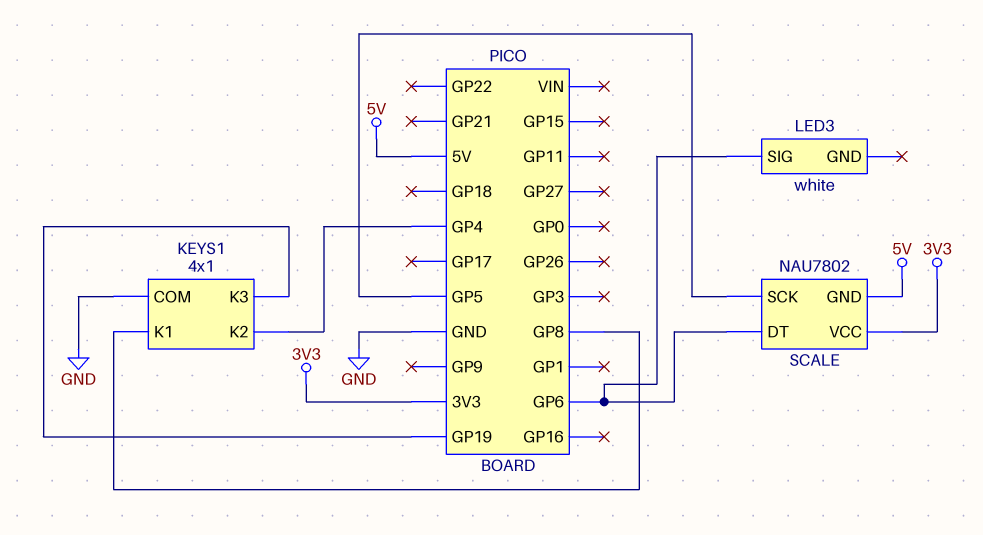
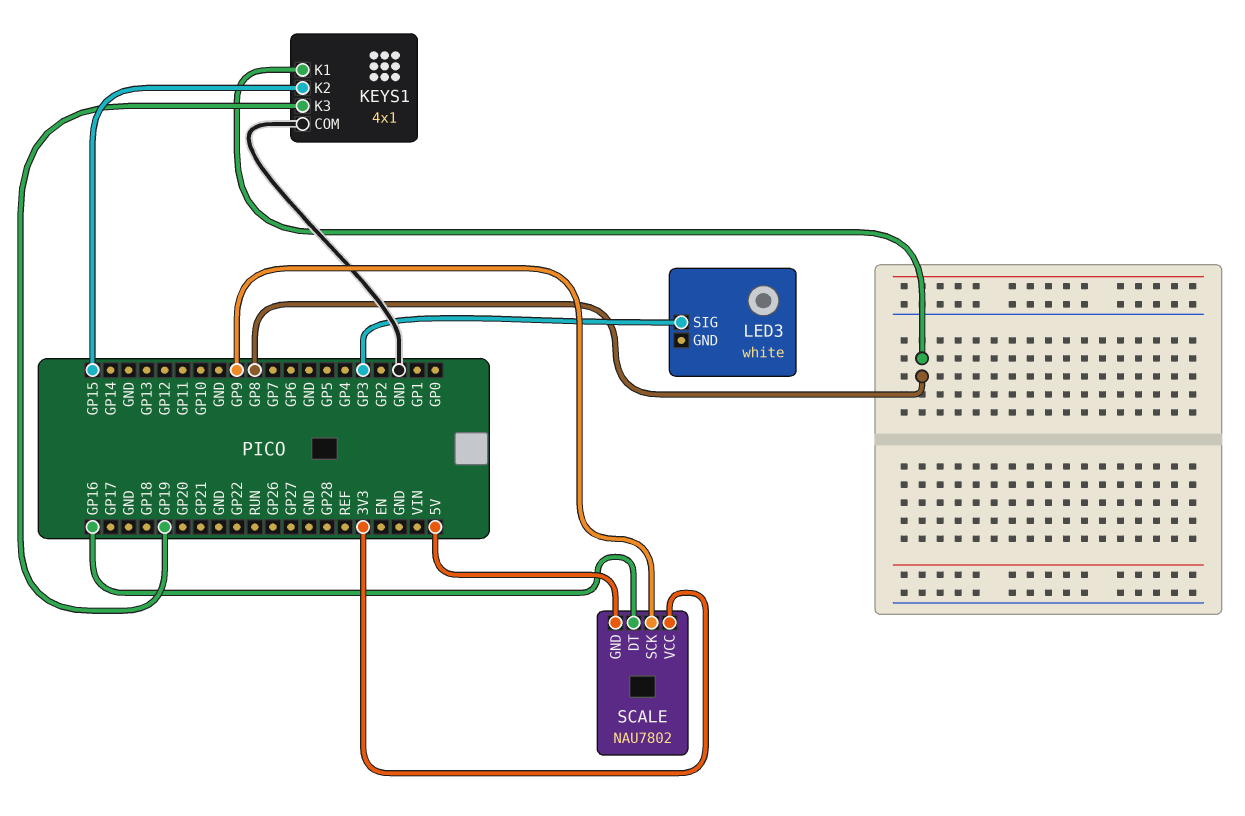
KEYS1 pin K2: GP4 -> GP15
LED3 pin SIG: GP6 -> GP3
SCALE pin DT: GP6 -> GP16
SCALE pin SCK: GP5 -> GP9

